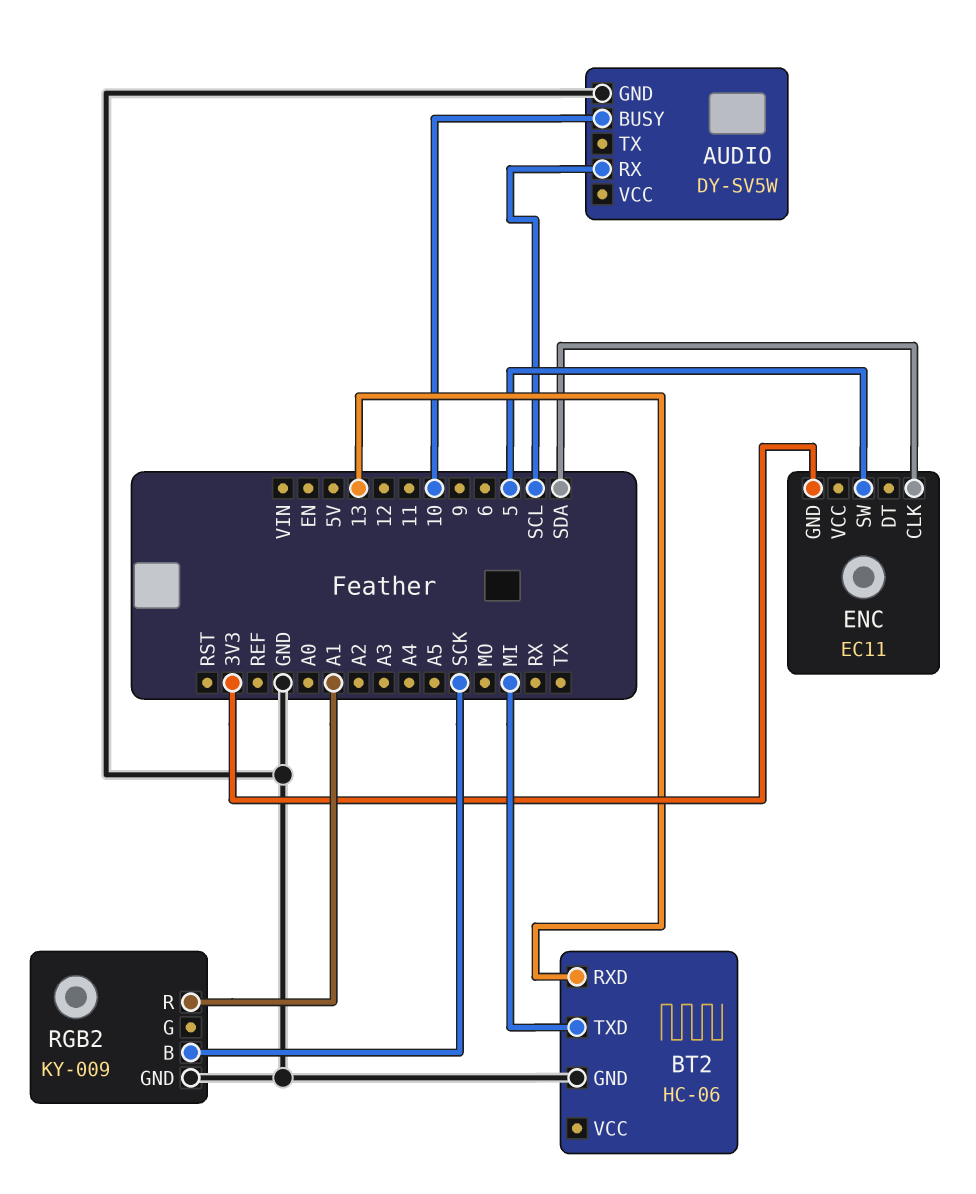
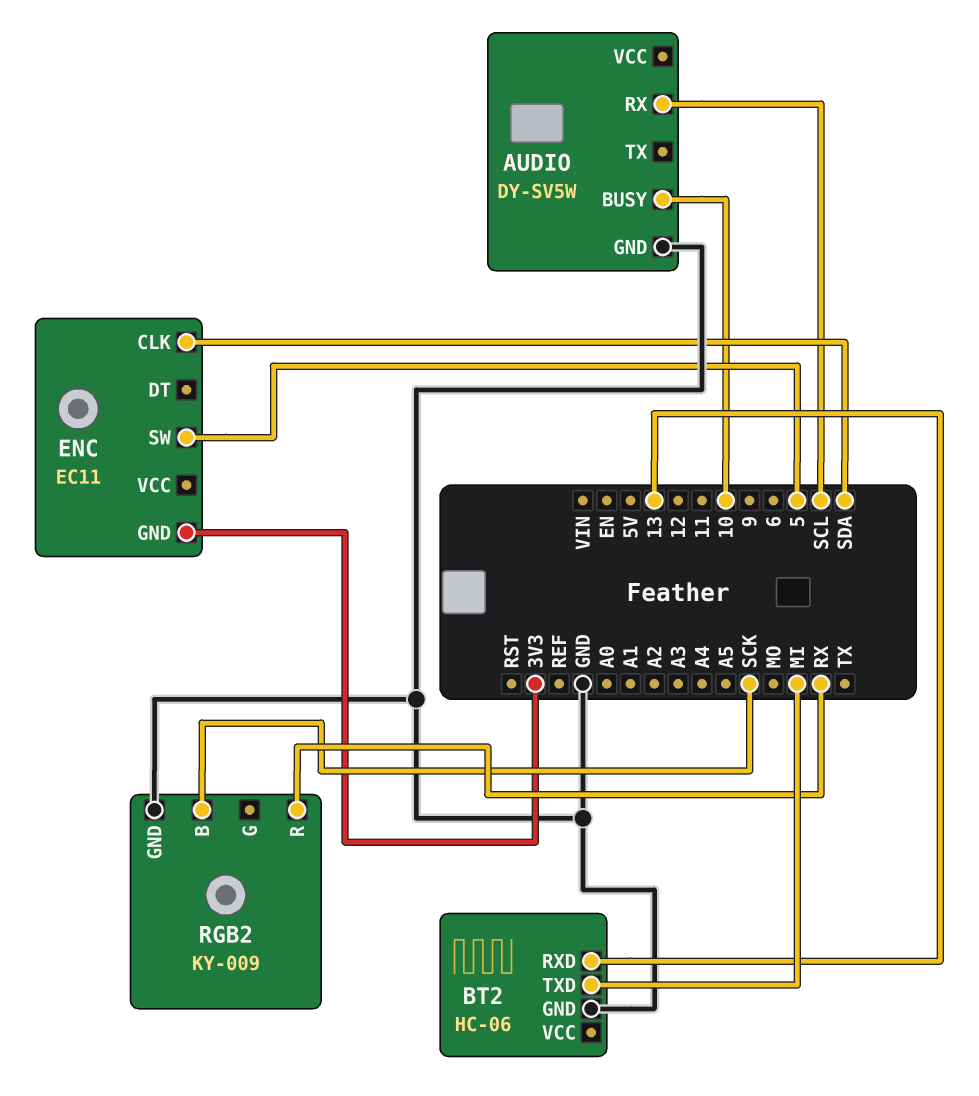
RGB2 pin R: A1 -> RX

